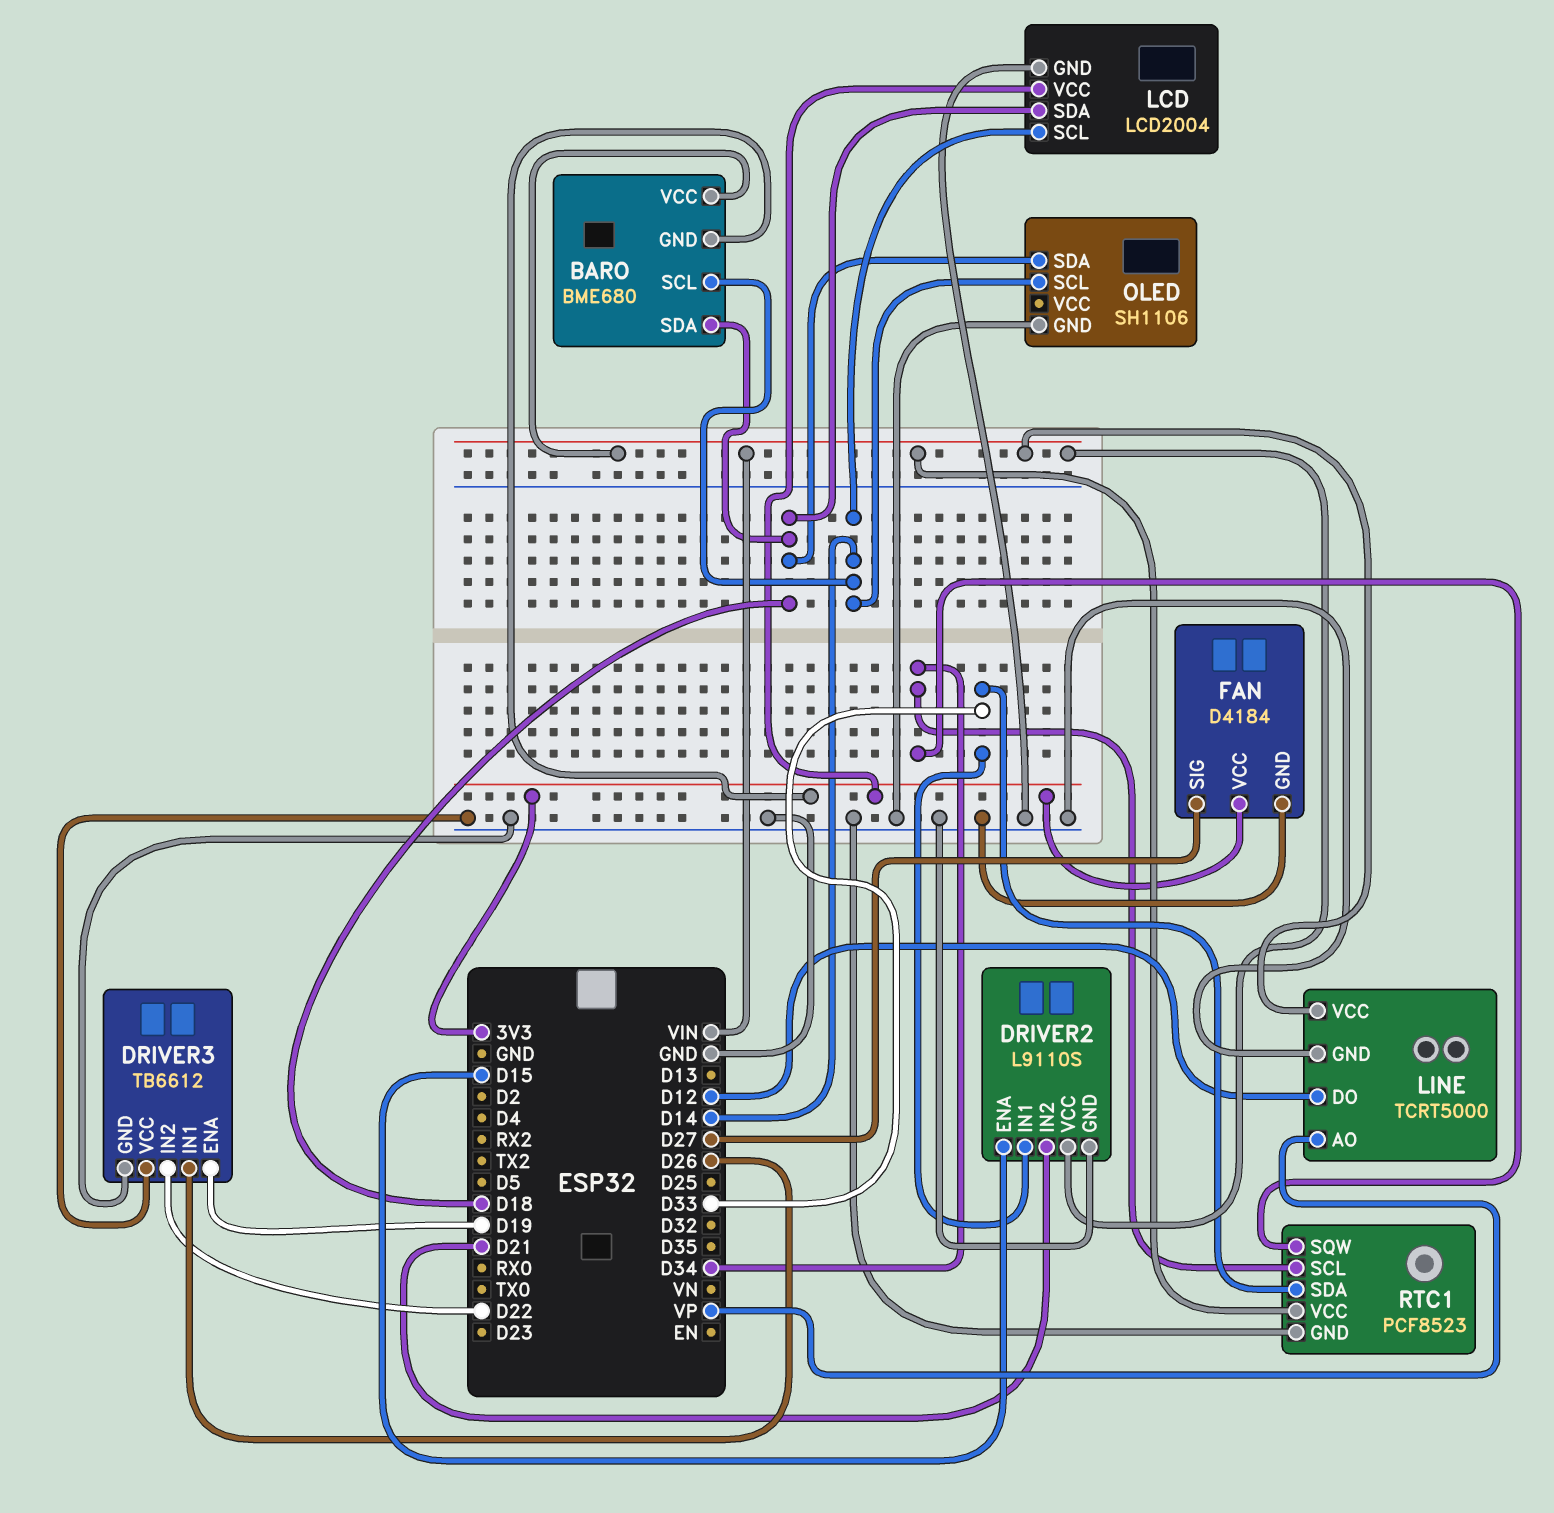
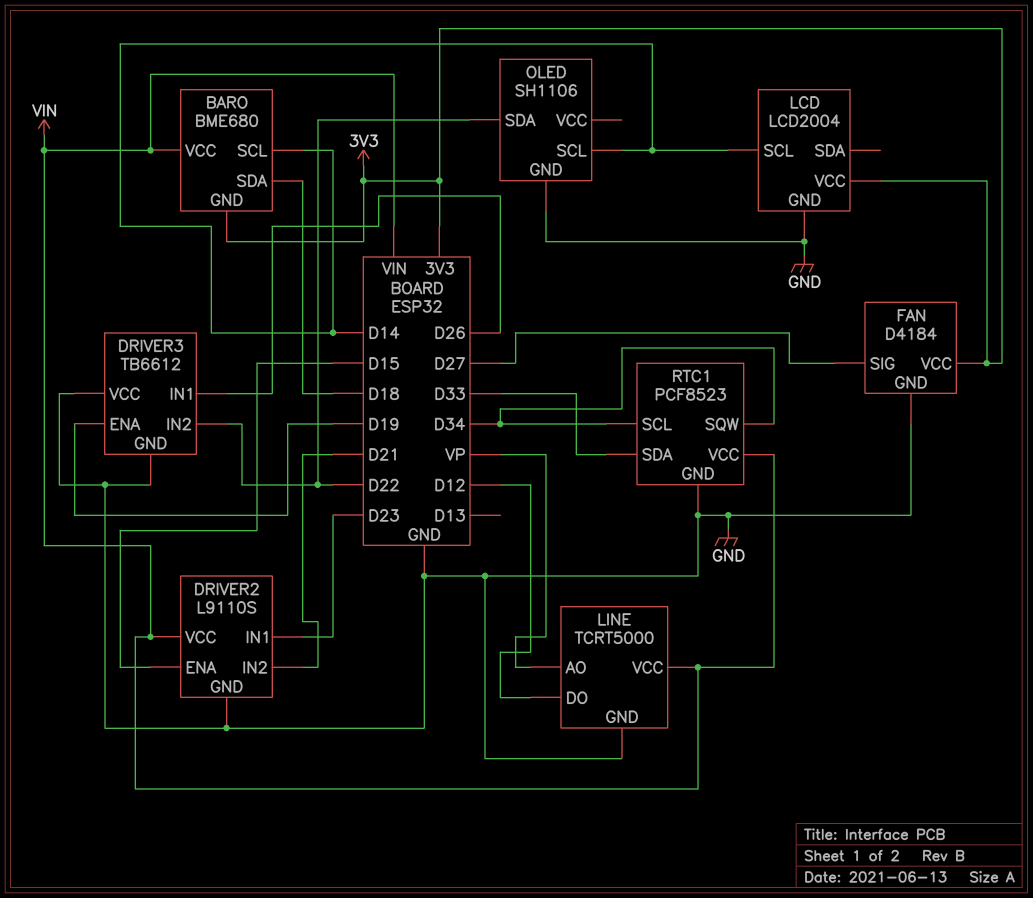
DRIVER2 pin IN1: D33 -> D23
LCD pin SDA: D18 -> none
OLED pin SDA: D18 -> D22

